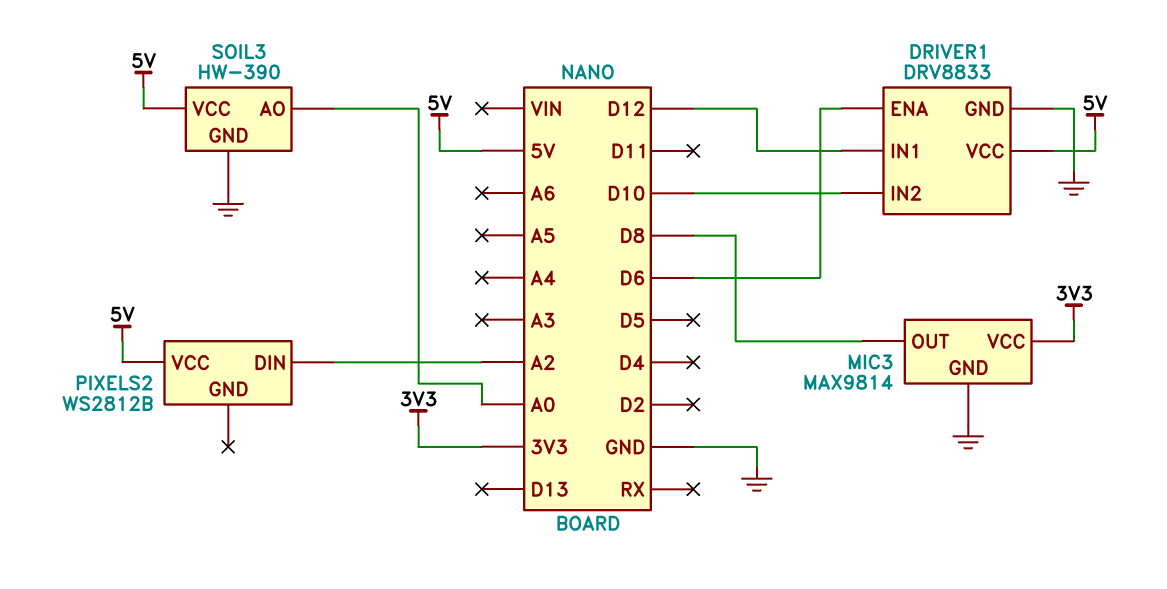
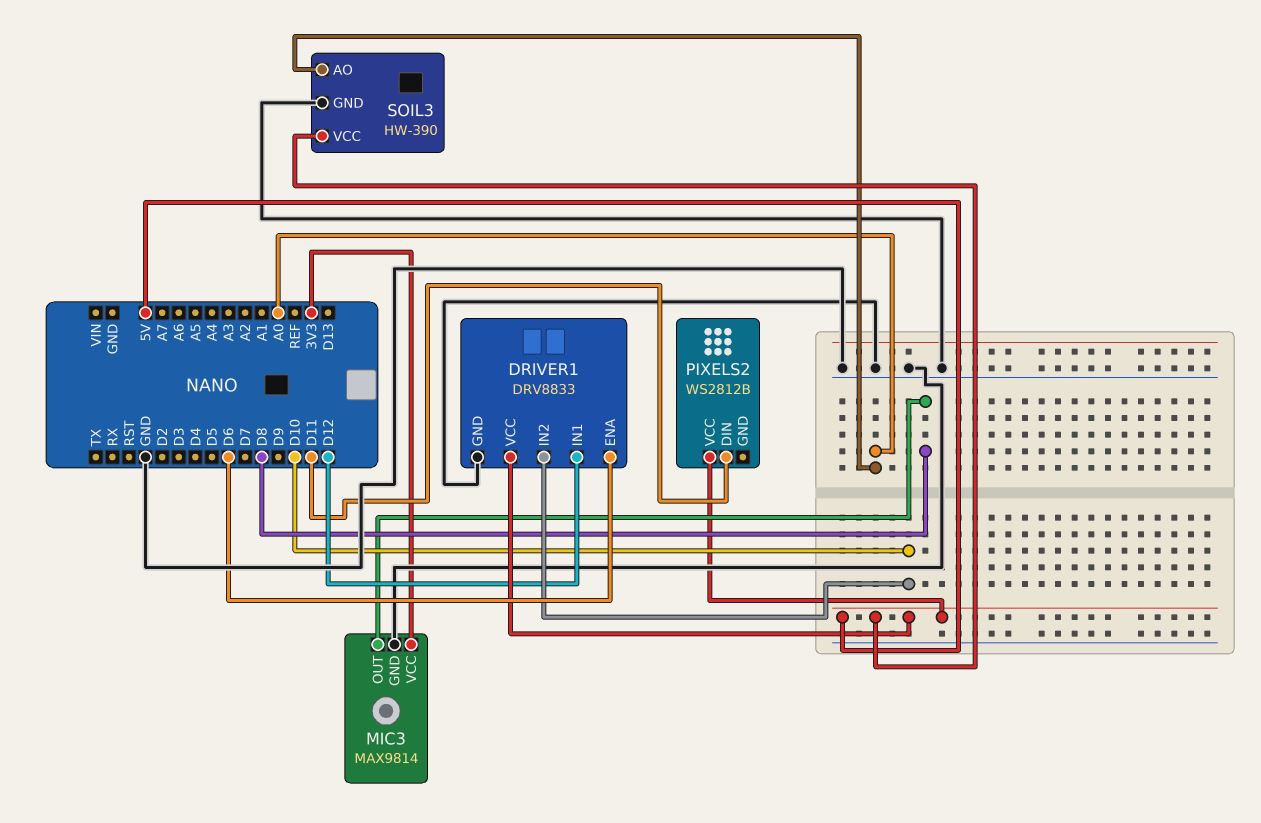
PIXELS2 pin DIN: A2 -> D11

